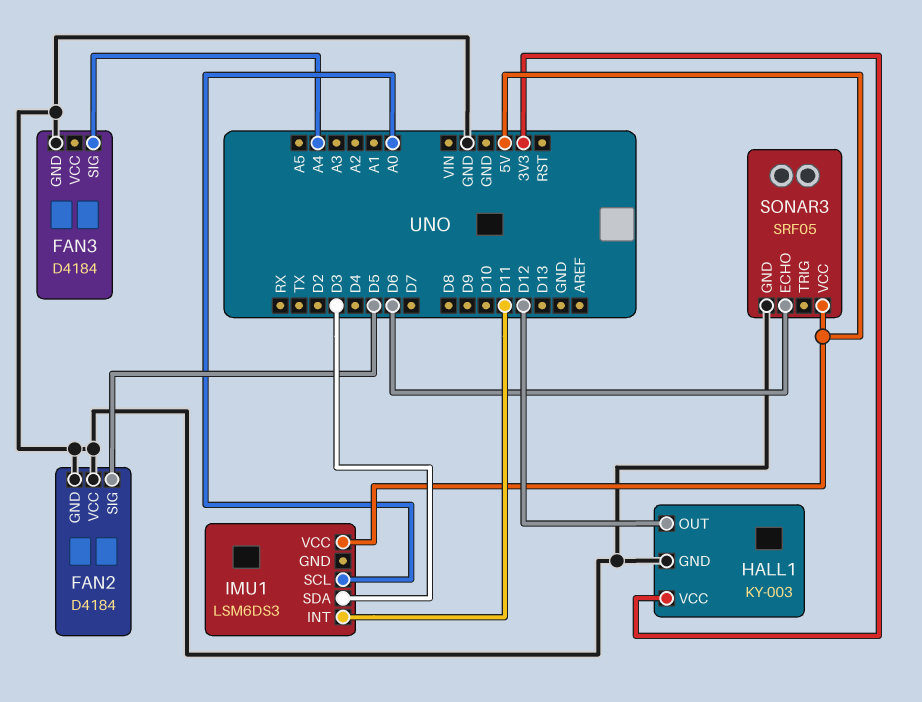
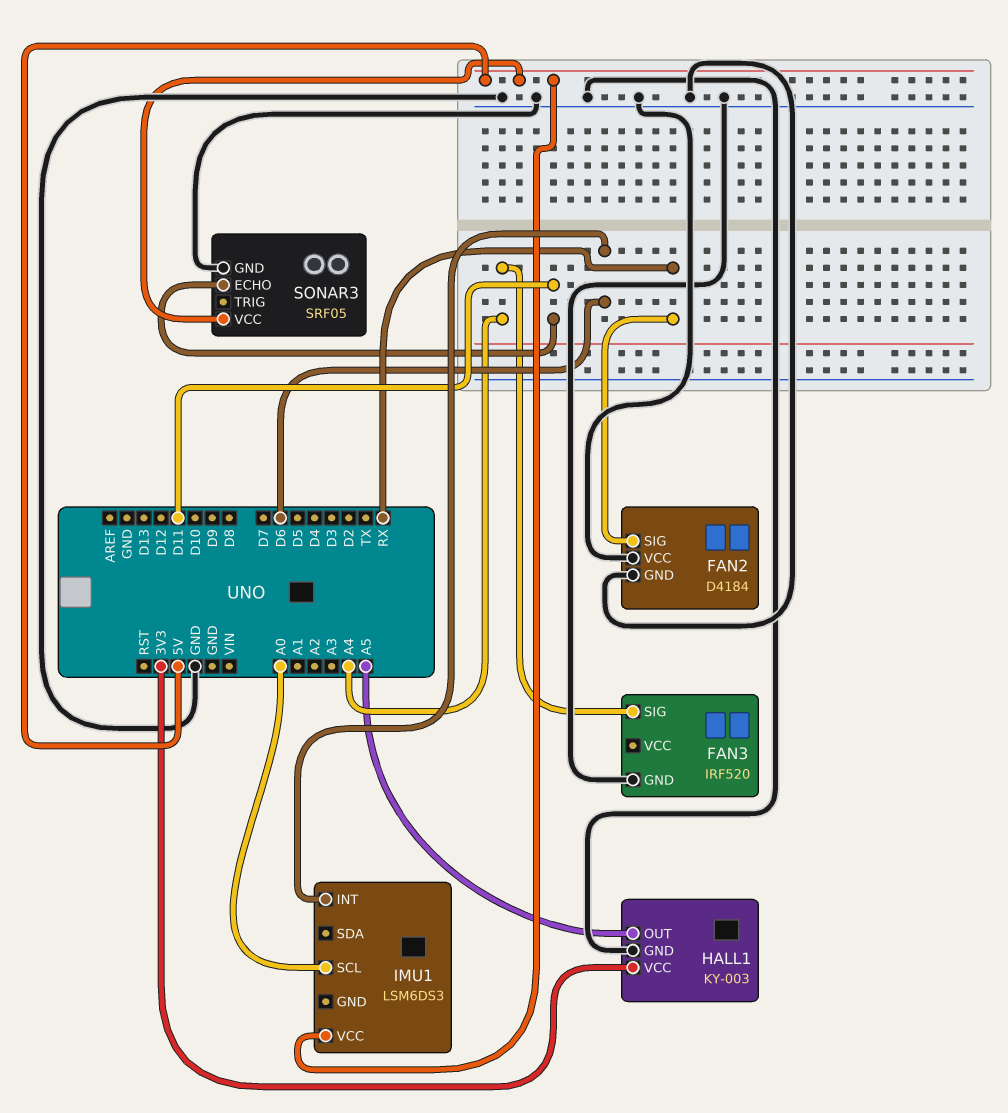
FAN2 pin SIG: D5 -> RX
FAN3: D4184 -> IRF520
HALL1 pin OUT: D12 -> A5
IMU1 pin INT: D11 -> D6
IMU1 pin SDA: D3 -> none
SONAR3 pin ECHO: D6 -> D11

